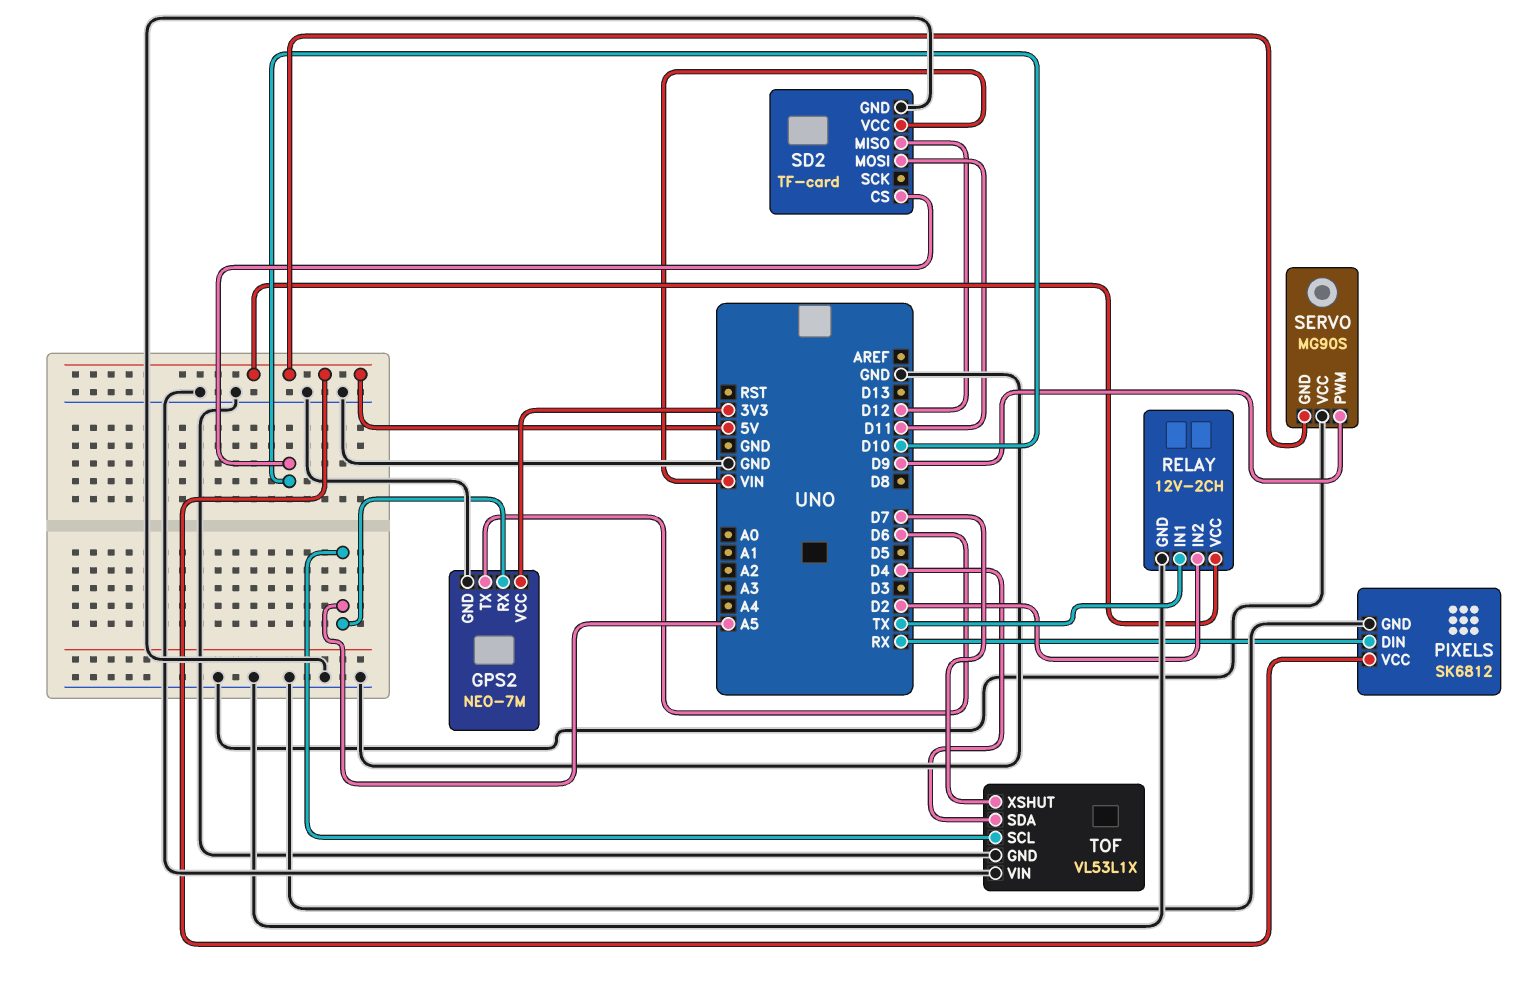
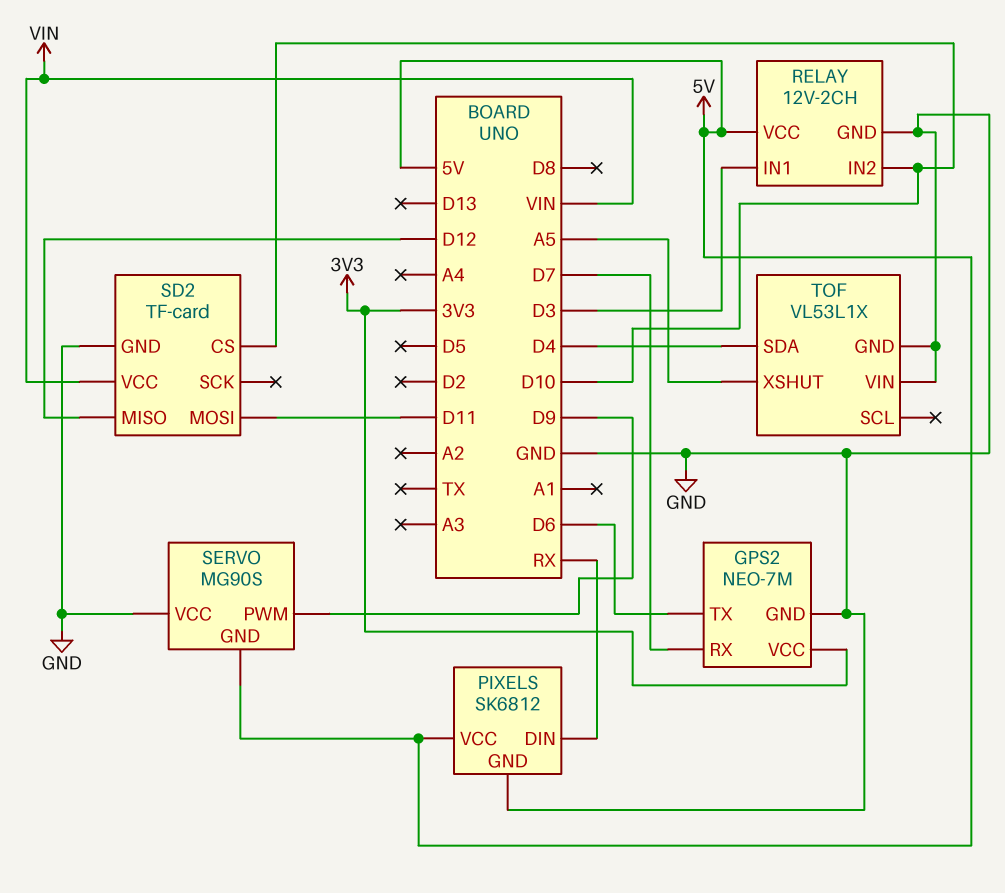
GPS2 pin RX: A5 -> D7
RELAY pin IN1: TX -> D3
RELAY pin IN2: D2 -> D10
TOF pin SCL: A5 -> none
TOF pin XSHUT: D7 -> A5

